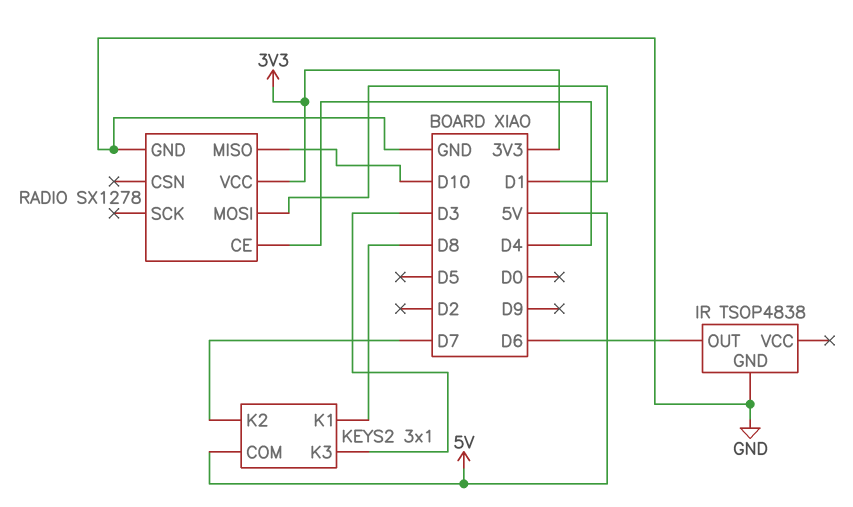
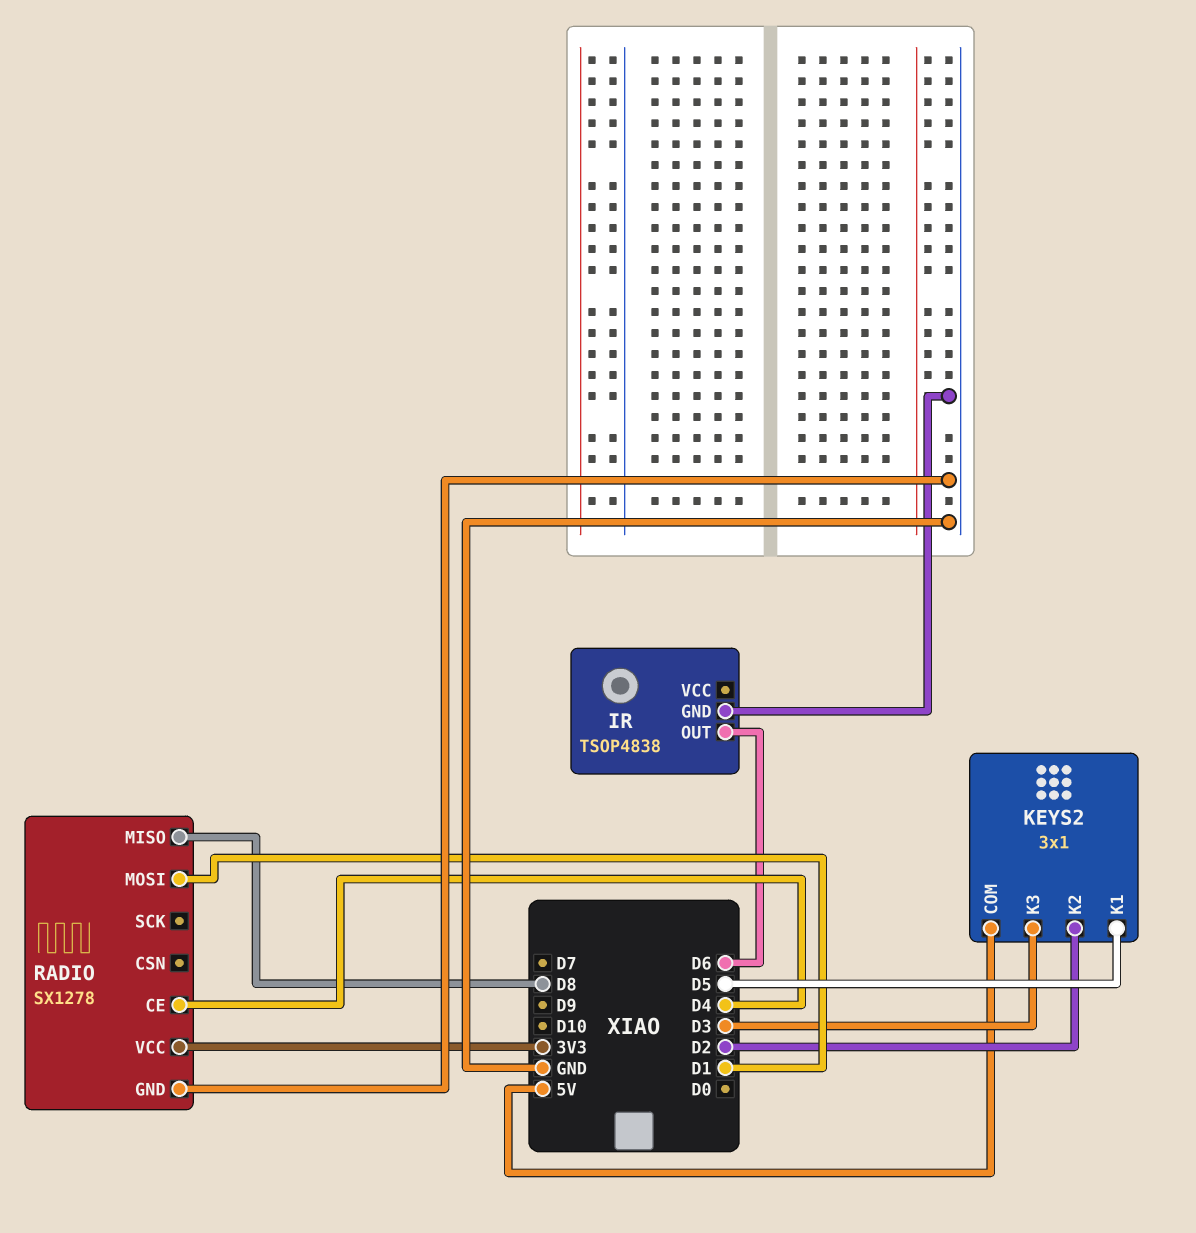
KEYS2 pin K1: D8 -> D5
KEYS2 pin K2: D7 -> D2
RADIO pin MISO: D10 -> D8

